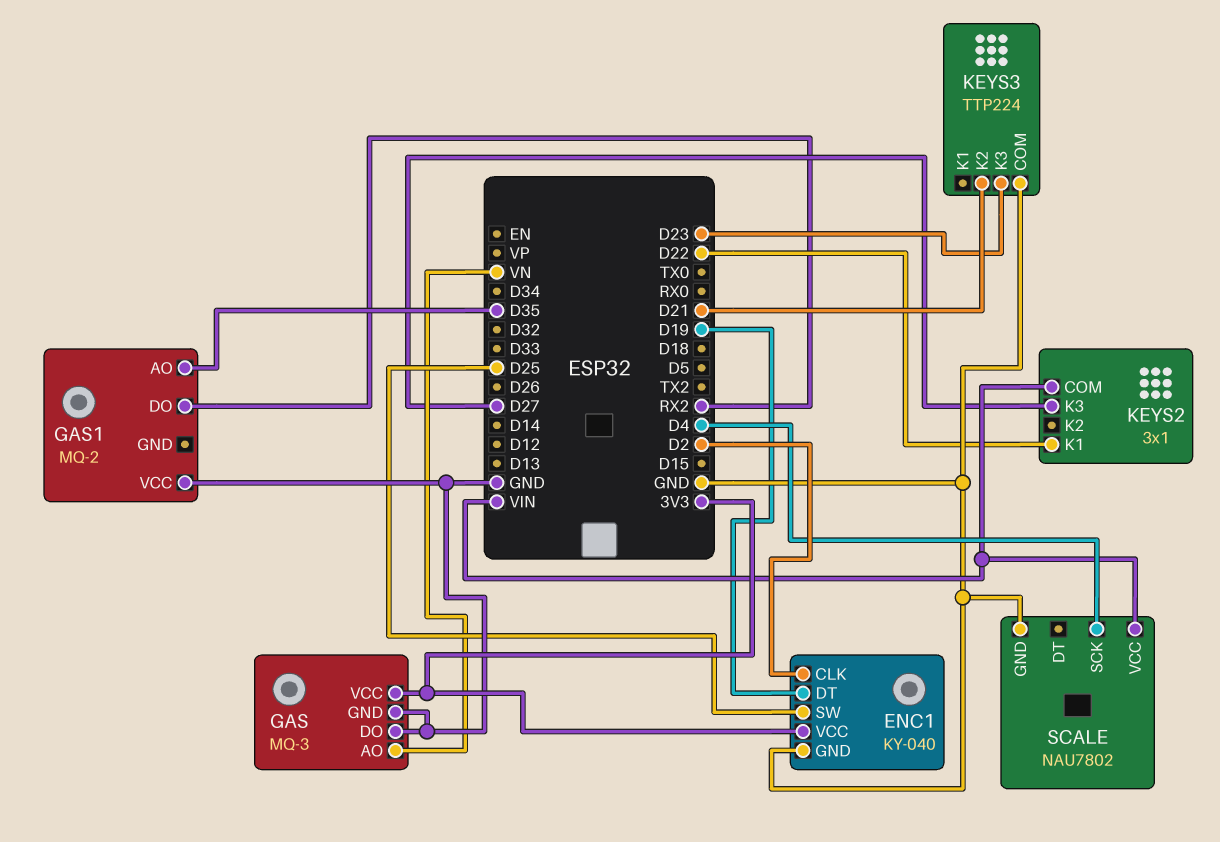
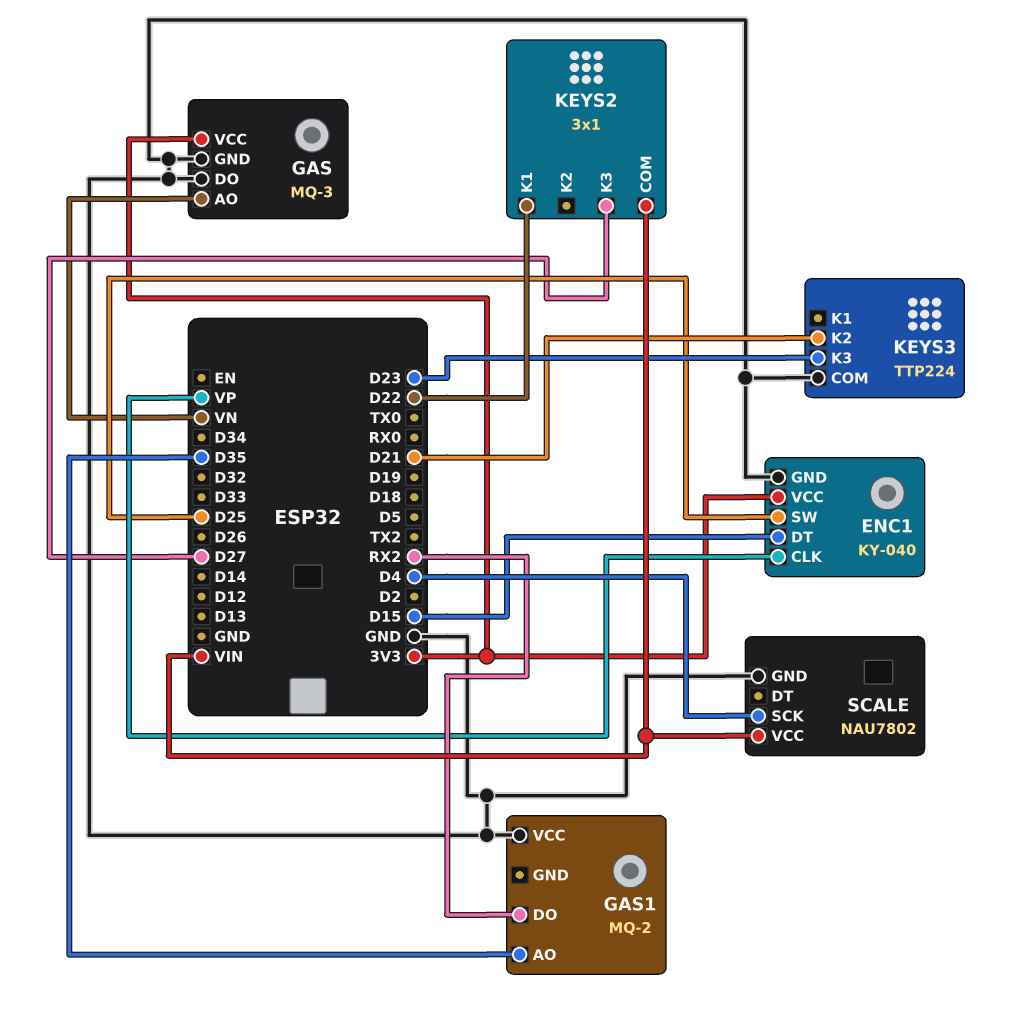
ENC1 pin CLK: D2 -> VP
ENC1 pin DT: D19 -> D15

